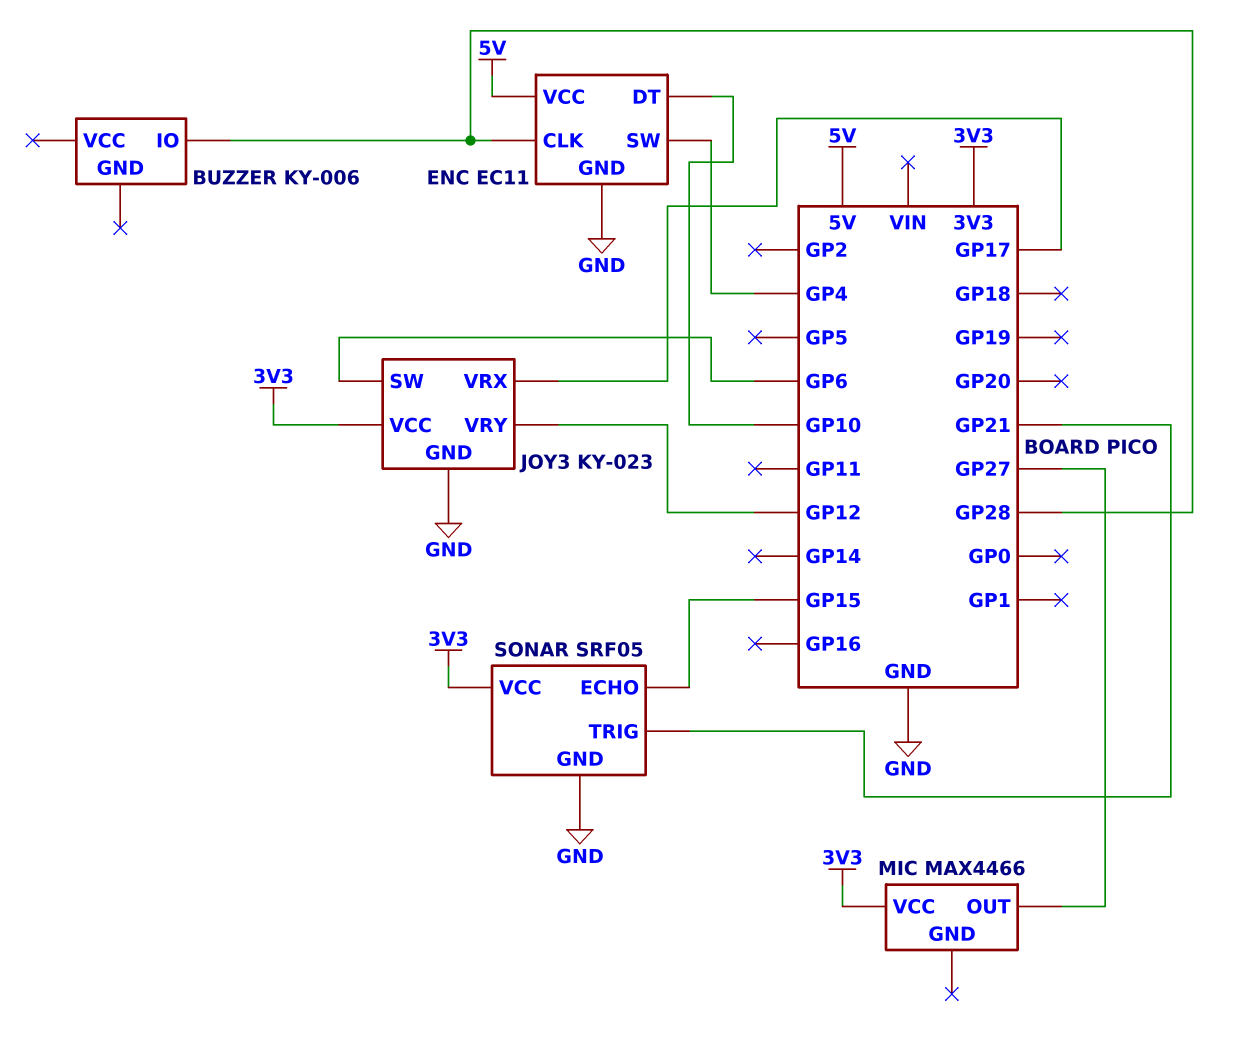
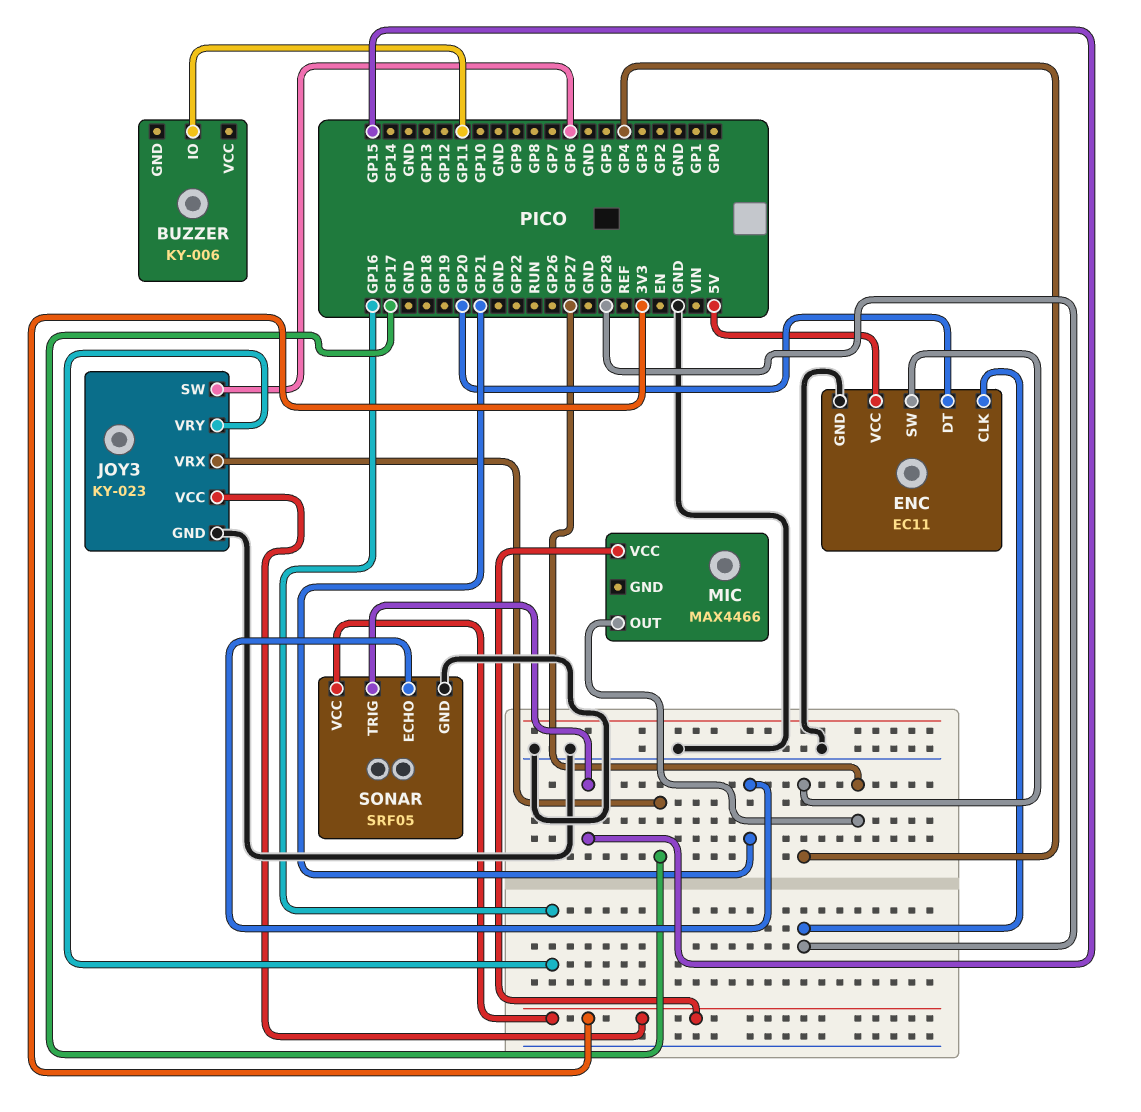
BUZZER pin IO: GP28 -> GP11
ENC pin DT: GP10 -> GP20
JOY3 pin VRY: GP12 -> GP16
SONAR pin ECHO: GP15 -> GP21
SONAR pin TRIG: GP21 -> GP15

